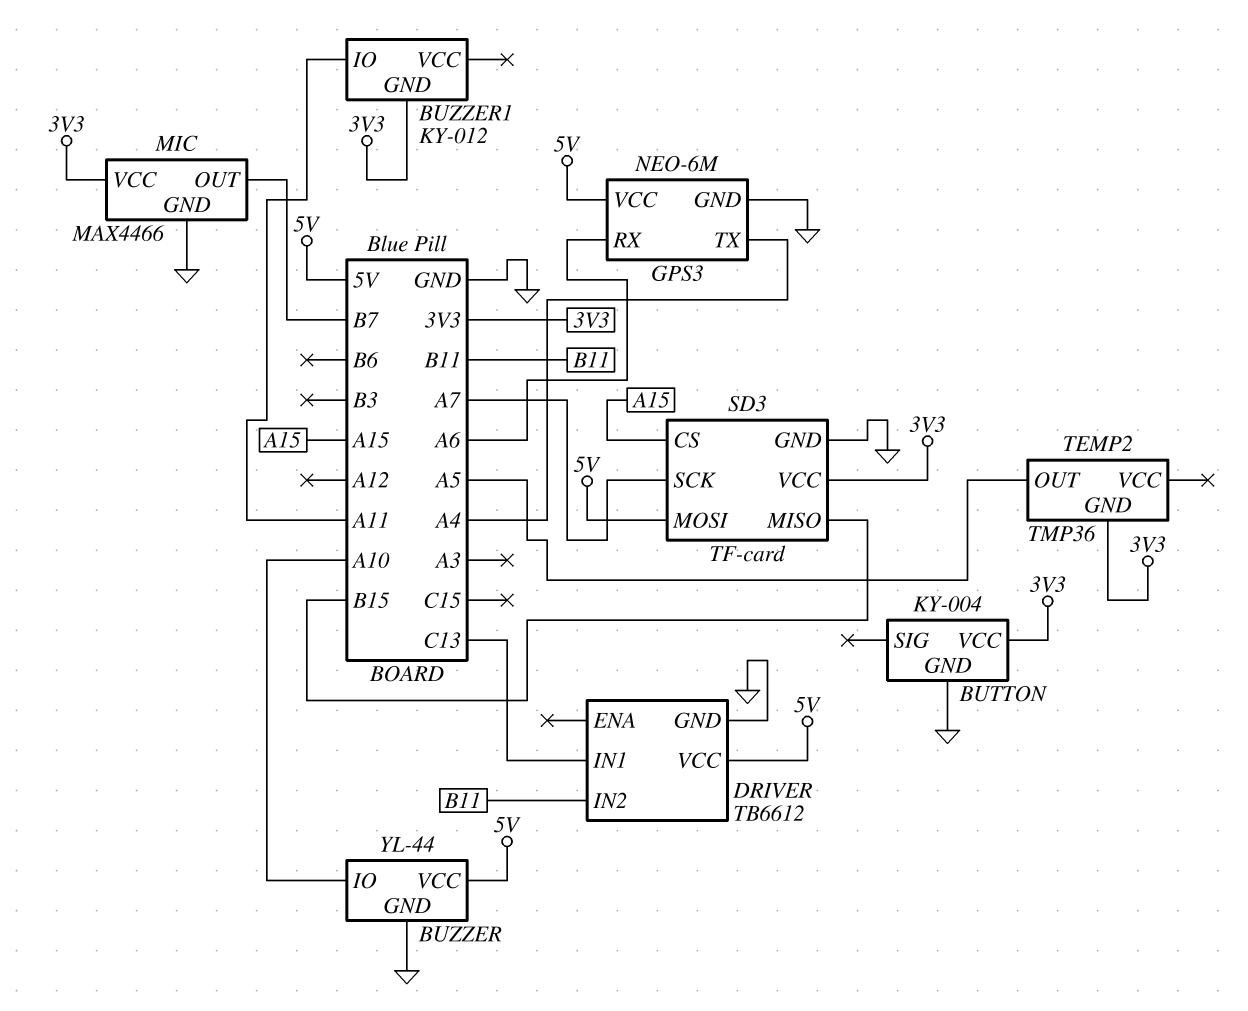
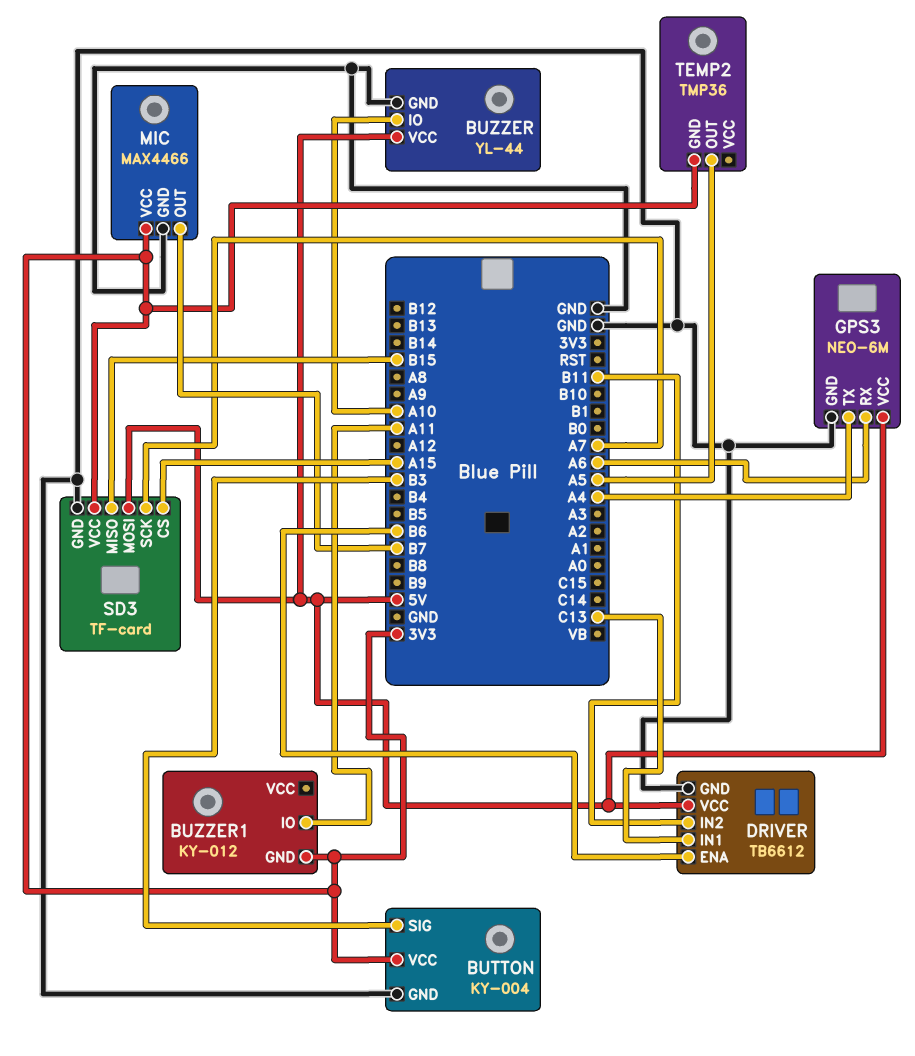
BUTTON pin SIG: none -> B3
DRIVER pin ENA: none -> B6

